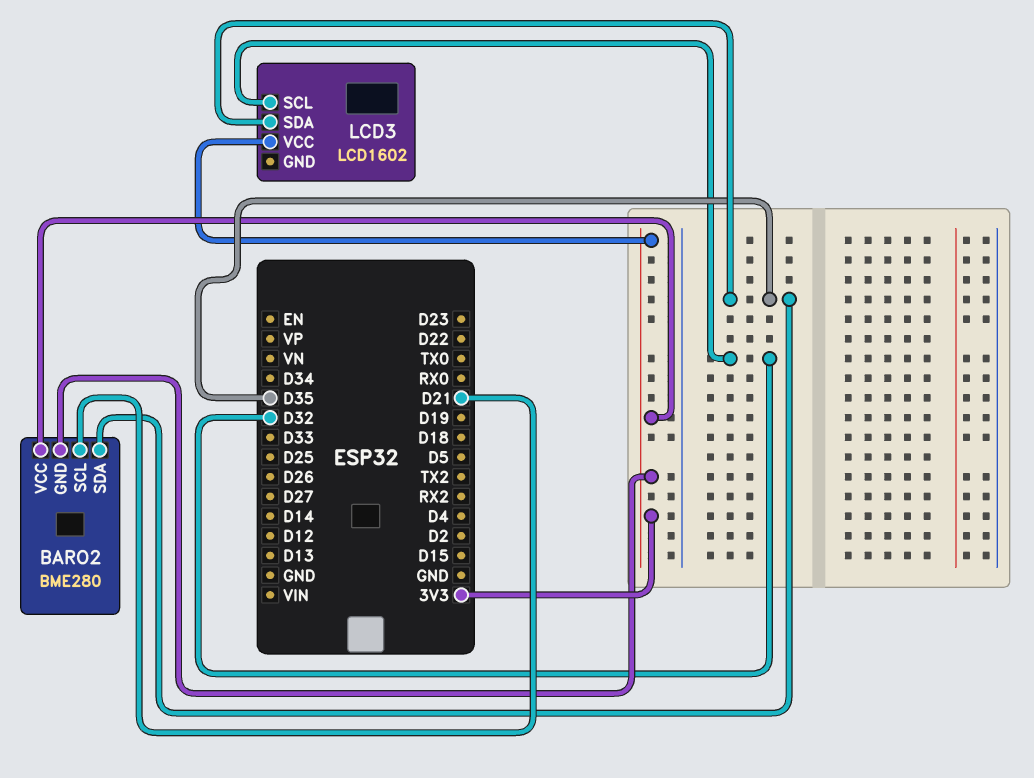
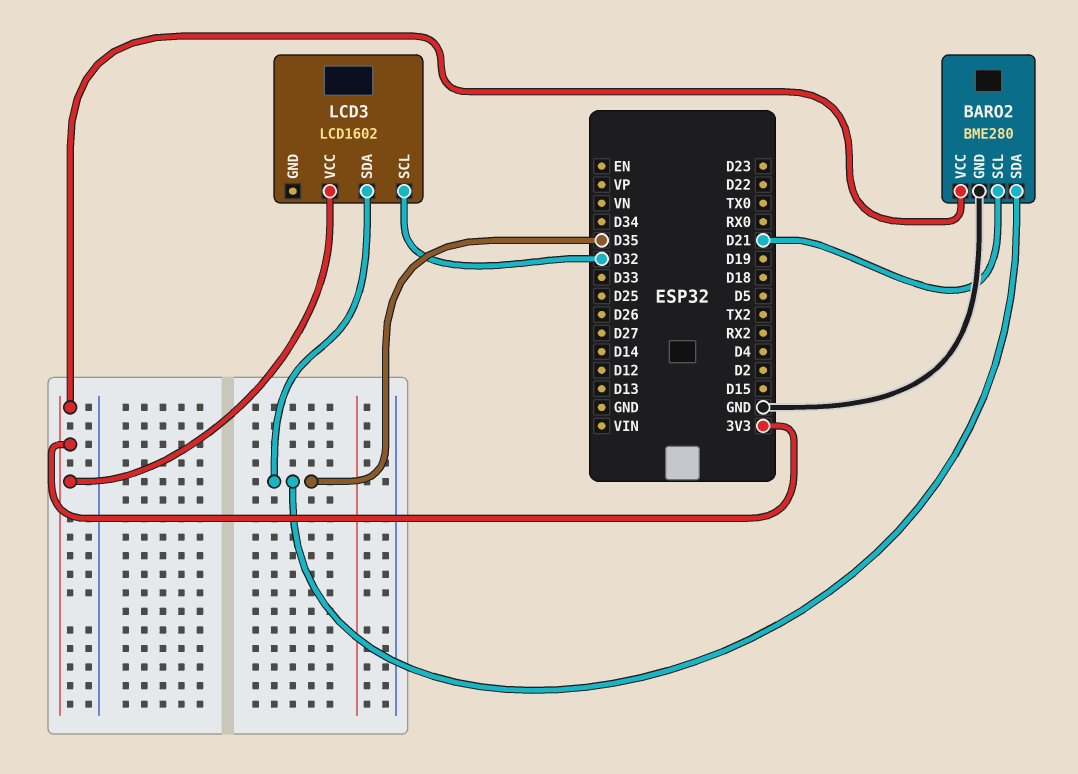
BARO2 pin GND: 3V3 -> GND

